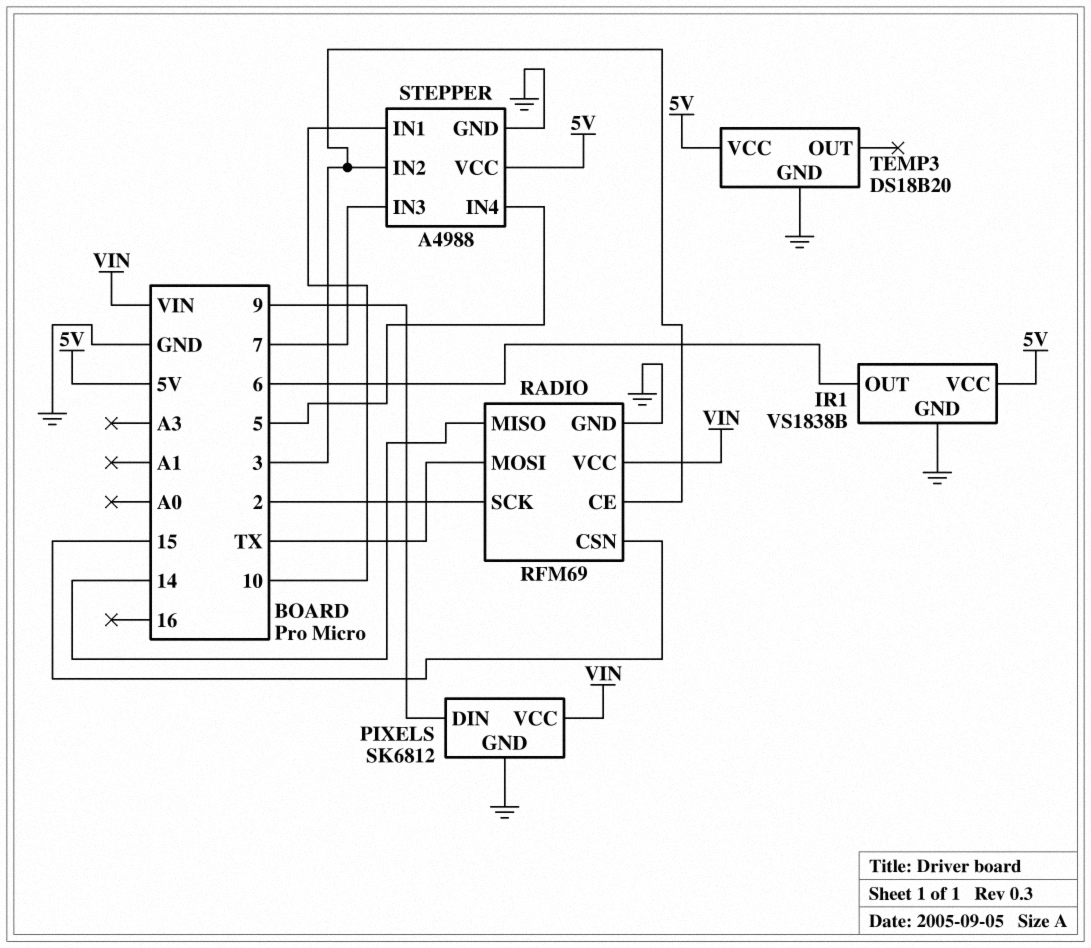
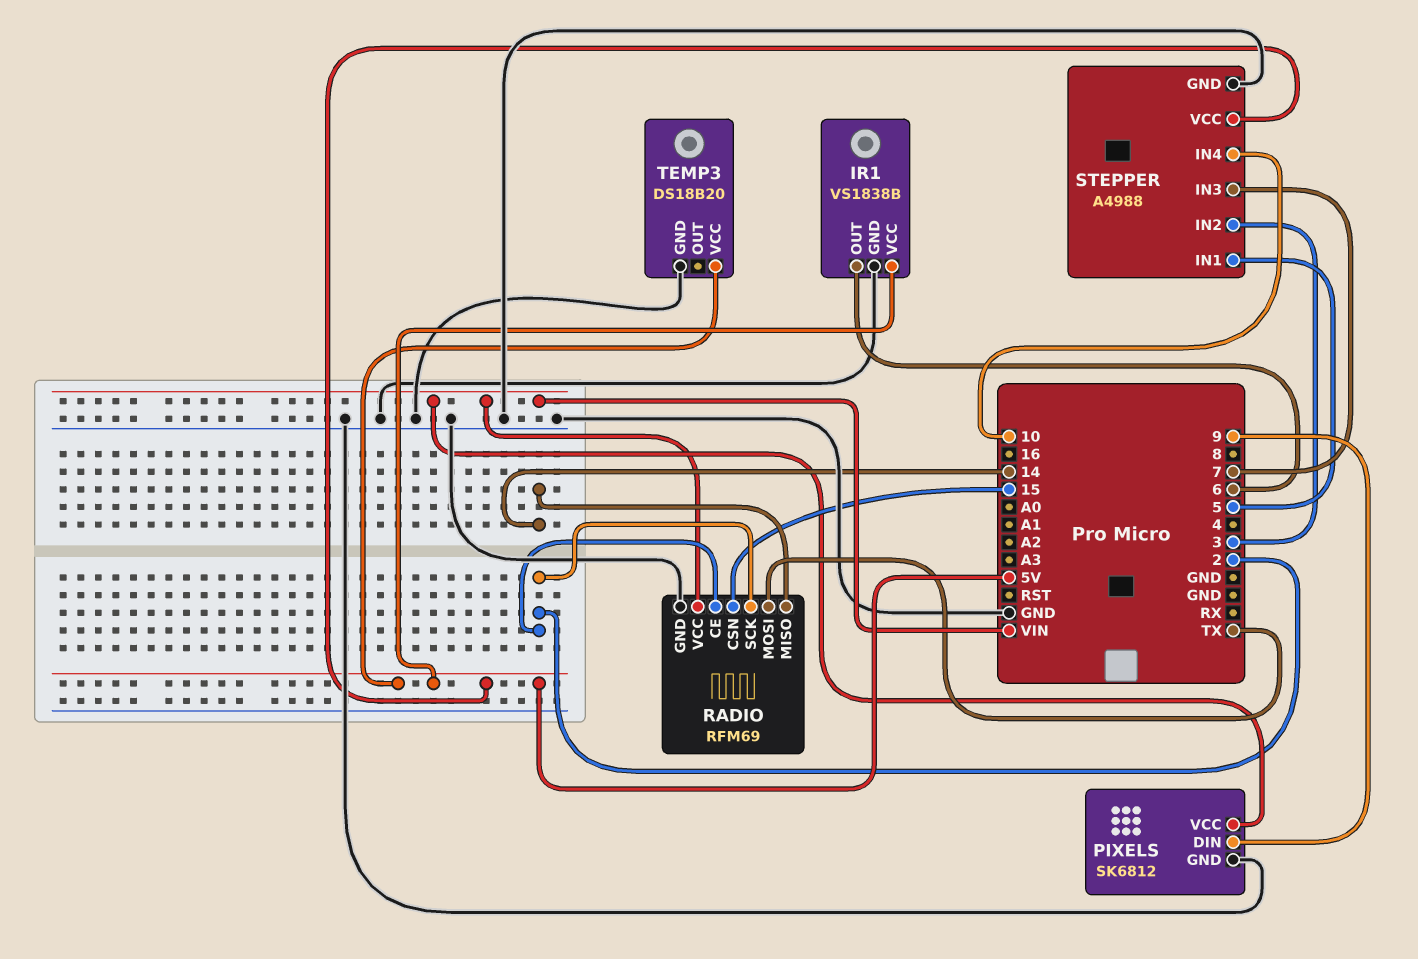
RADIO pin CE: 3 -> 2
STEPPER pin IN1: 10 -> 5
STEPPER pin IN4: 5 -> 10

